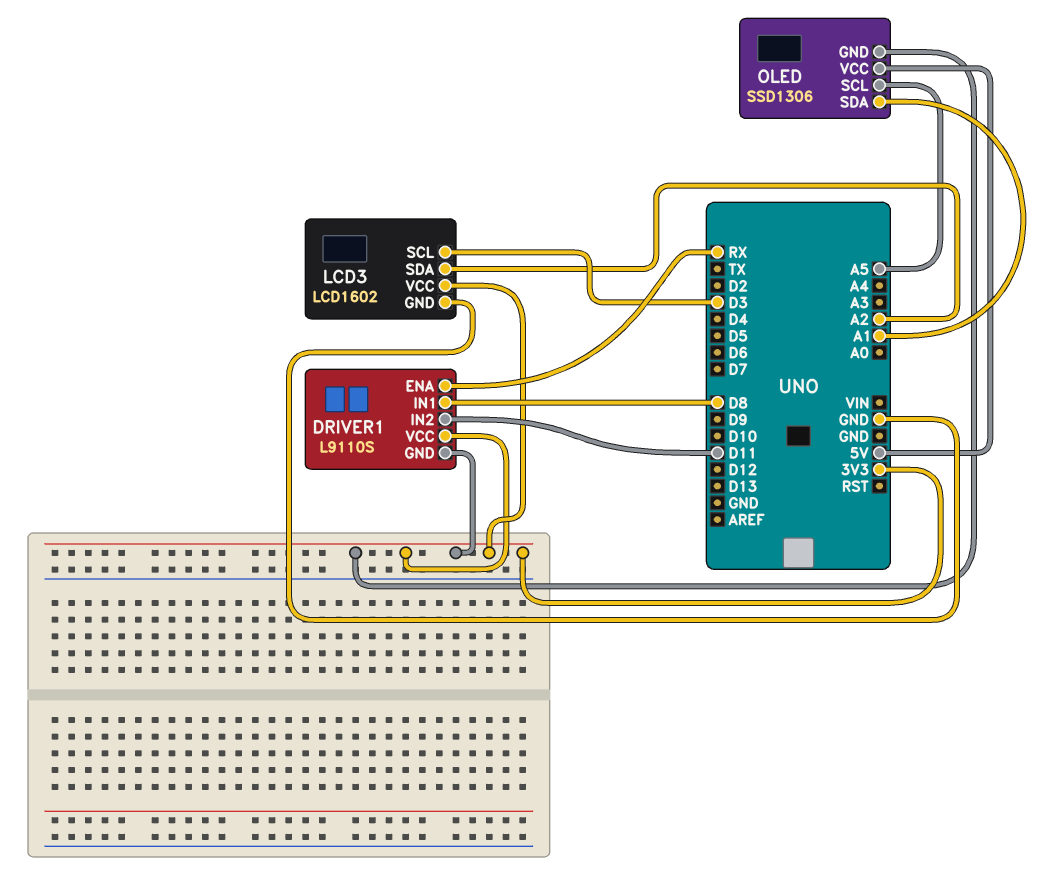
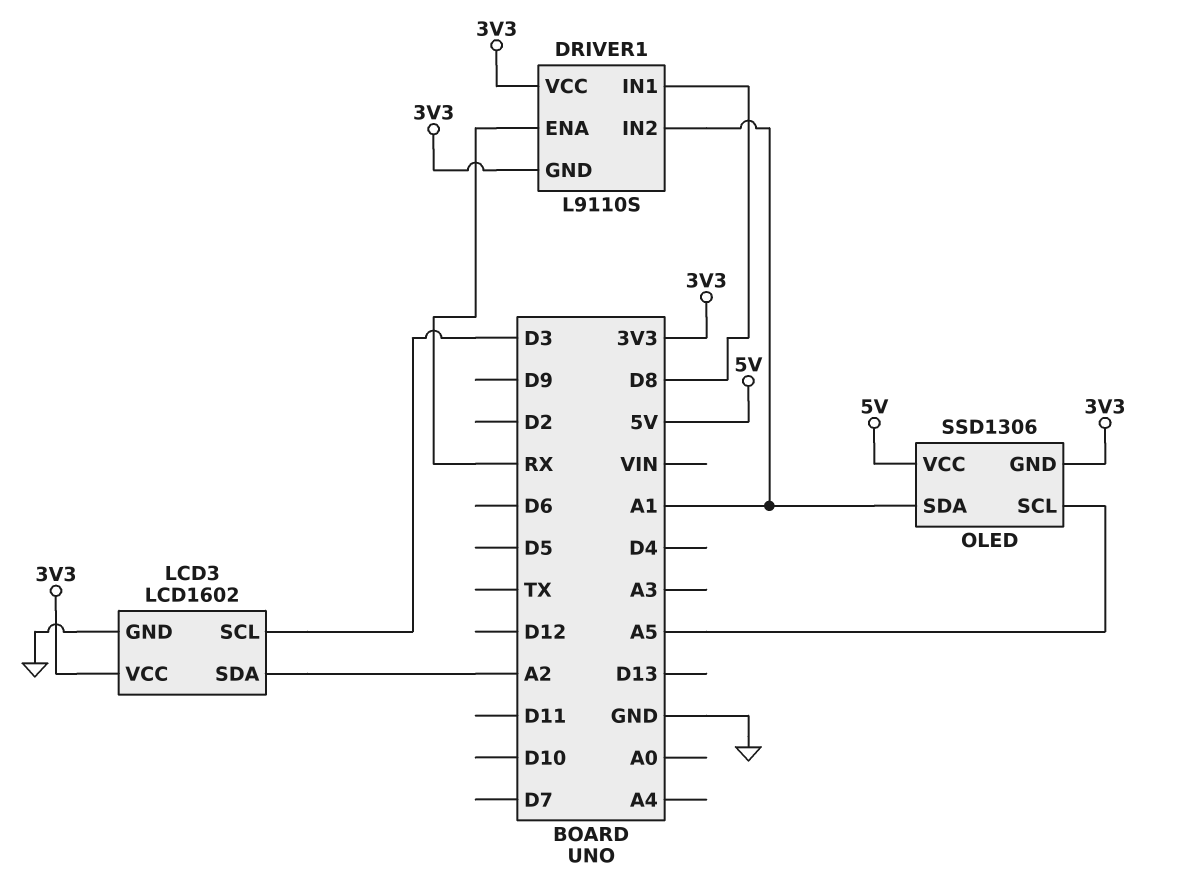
DRIVER1 pin IN2: D11 -> A1

